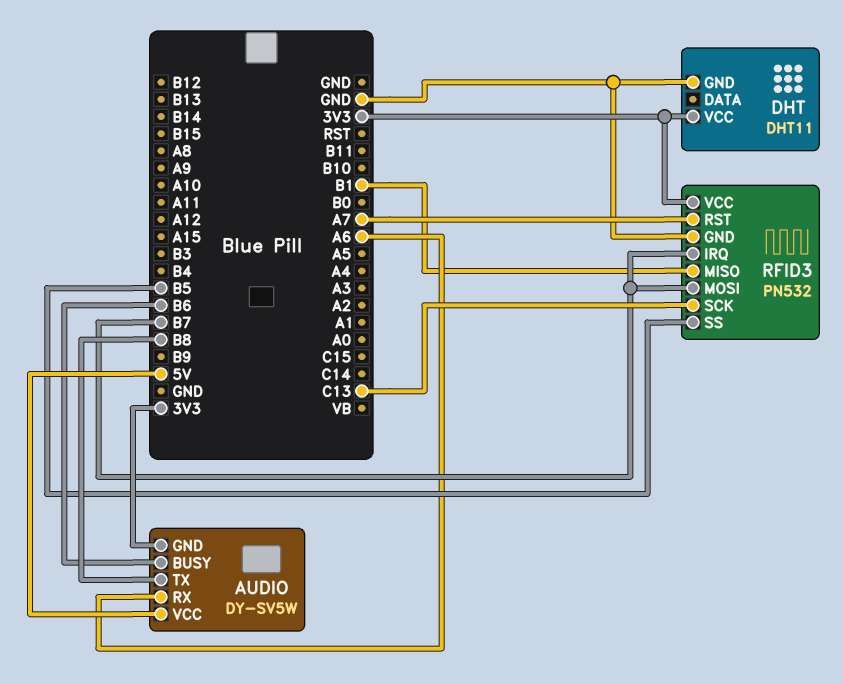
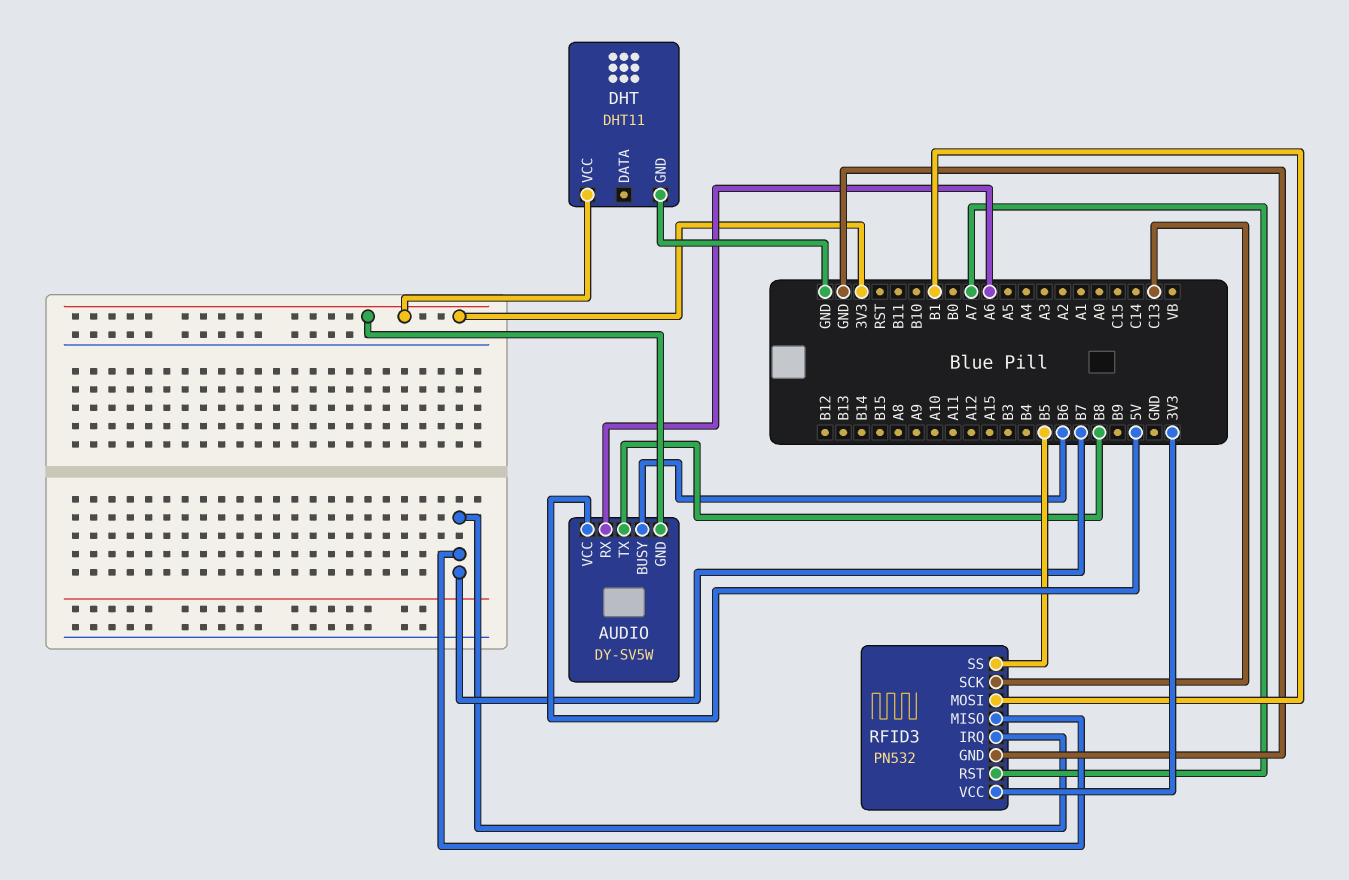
RFID3 pin MISO: B1 -> B7
RFID3 pin MOSI: B7 -> B1

